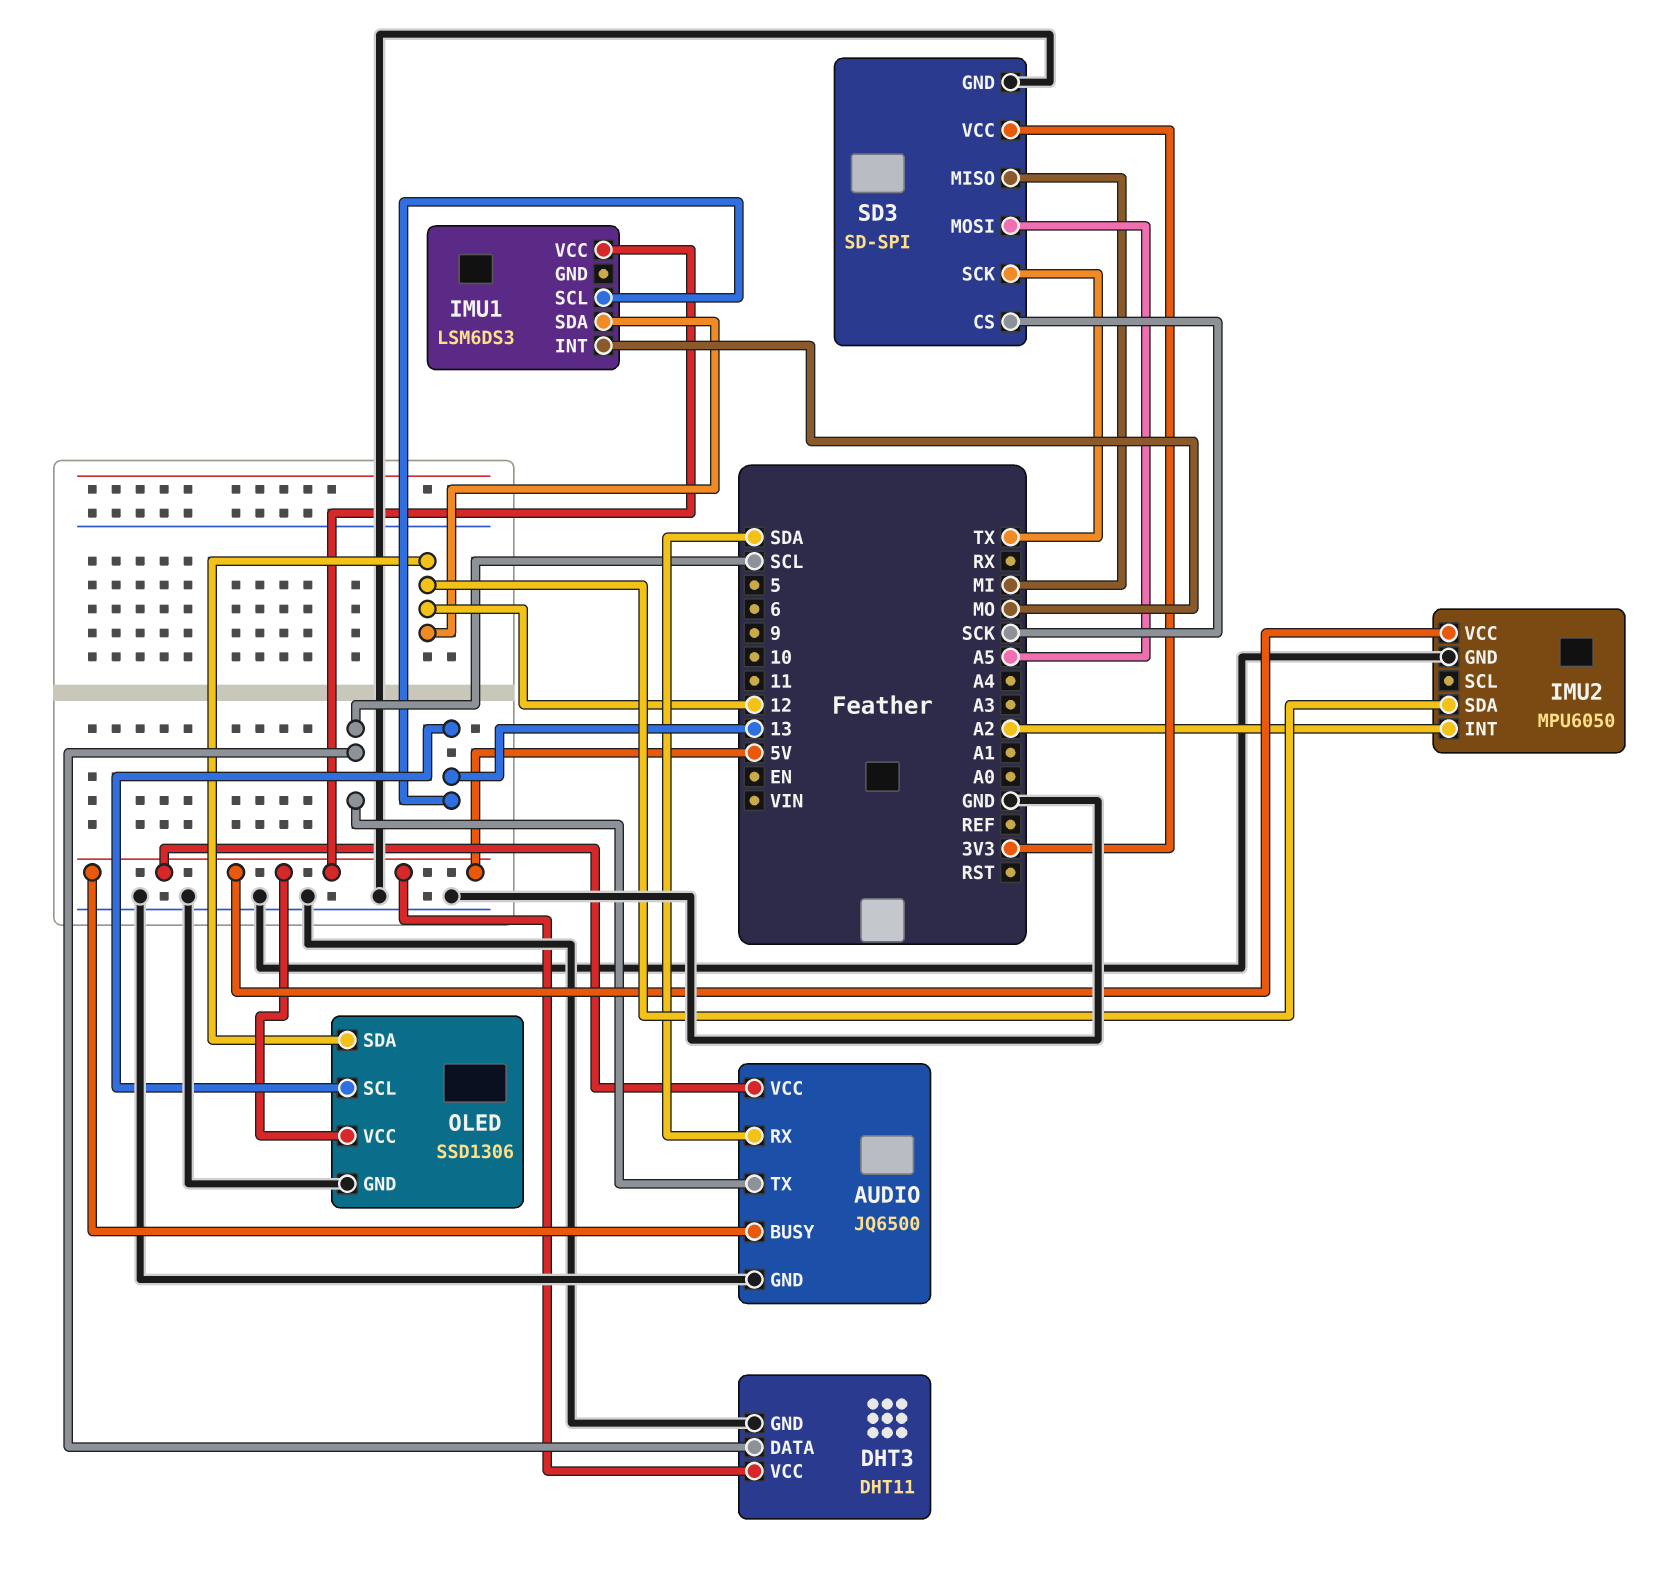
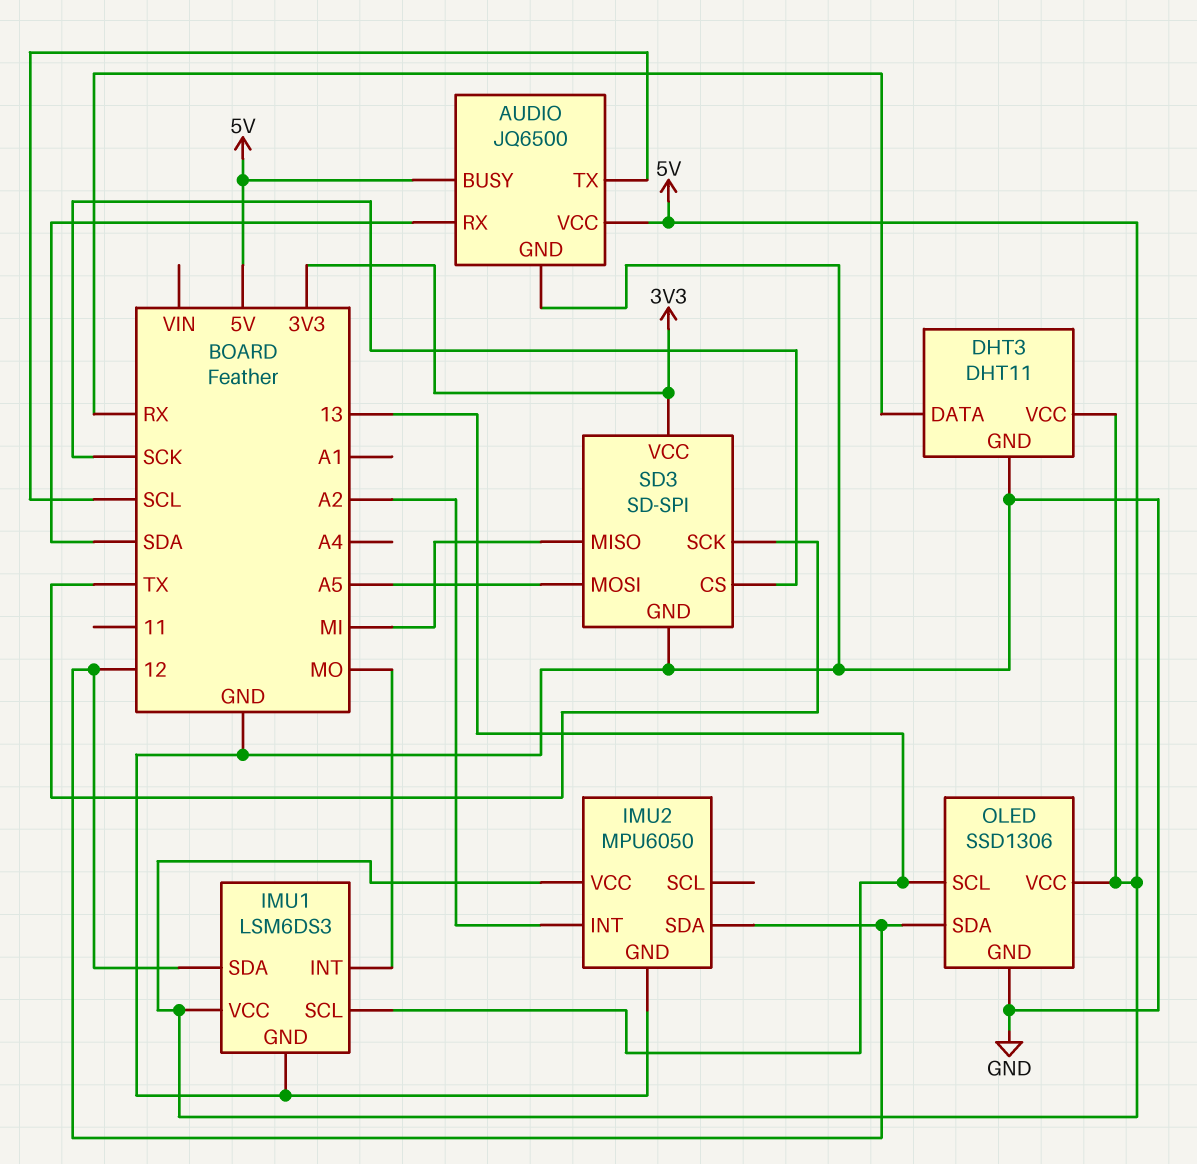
DHT3 pin DATA: SCL -> RX
IMU1 pin GND: none -> GND

